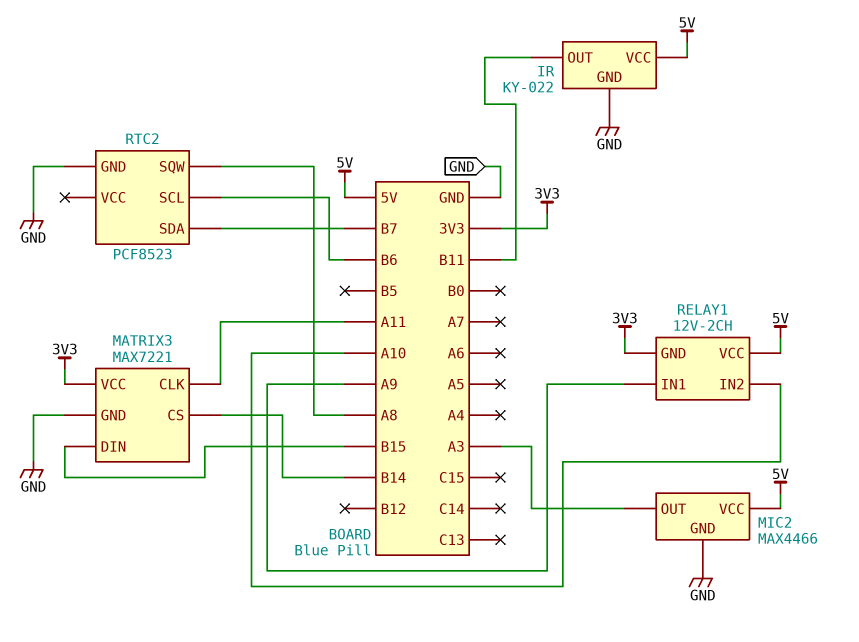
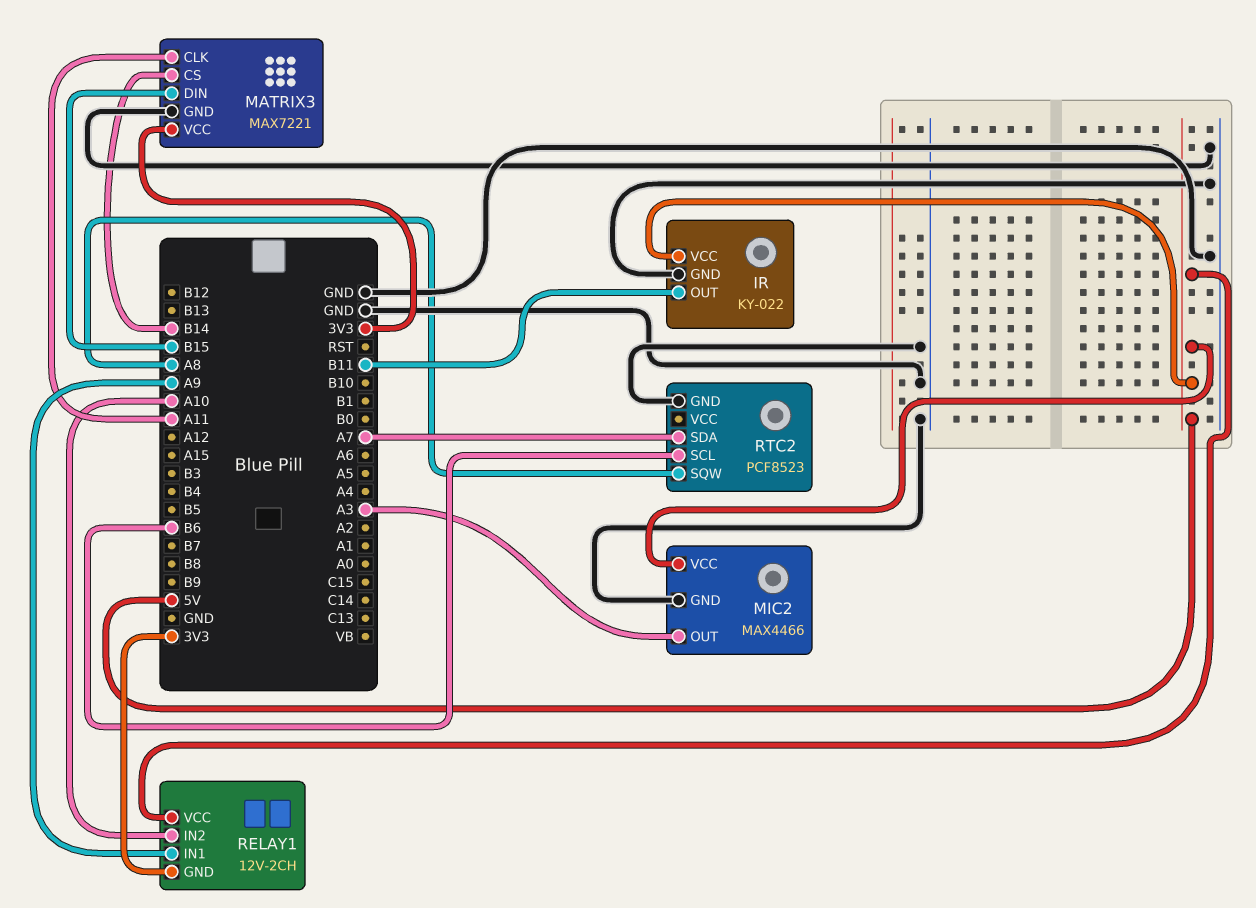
RTC2 pin SDA: B7 -> A7

